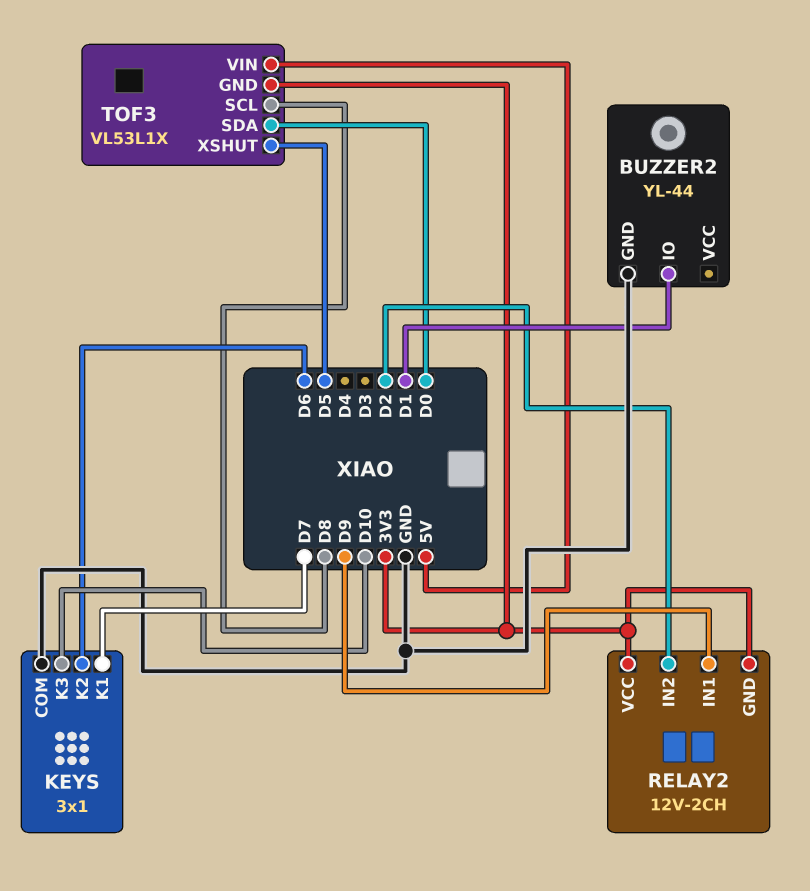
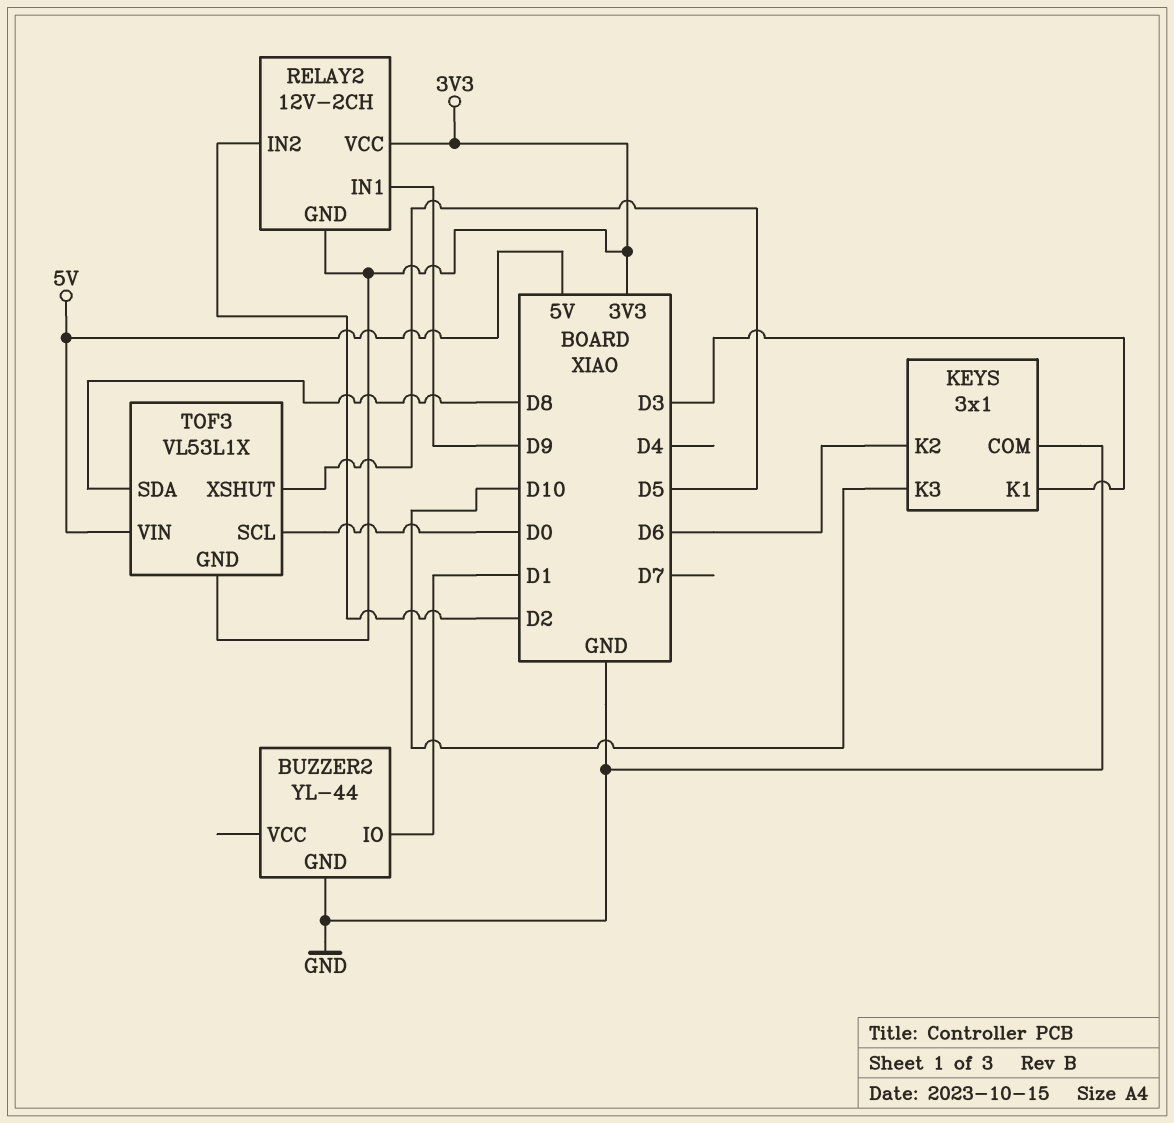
KEYS pin K1: D7 -> D3
TOF3 pin SCL: D8 -> D0
TOF3 pin SDA: D0 -> D8

